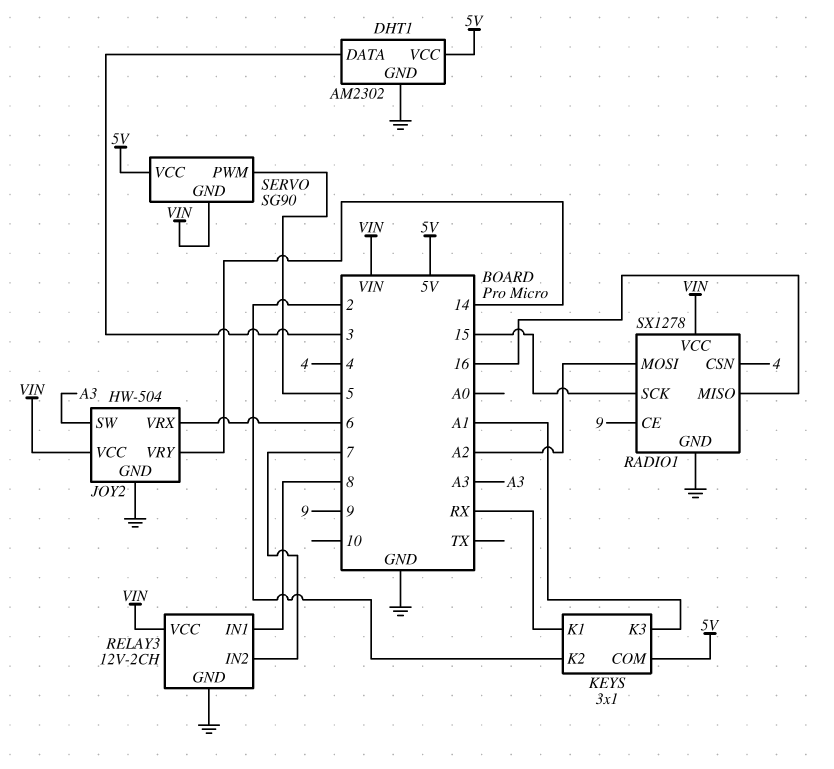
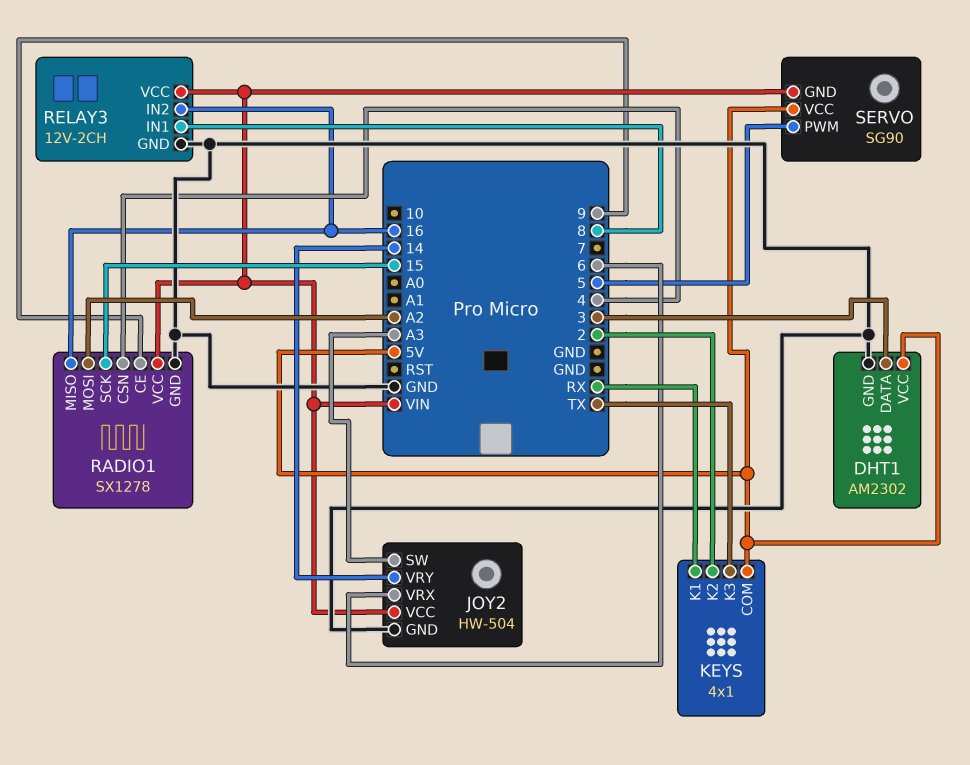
KEYS: 3x1 -> 4x1
KEYS pin K3: A1 -> TX
RELAY3 pin IN2: 7 -> 16

